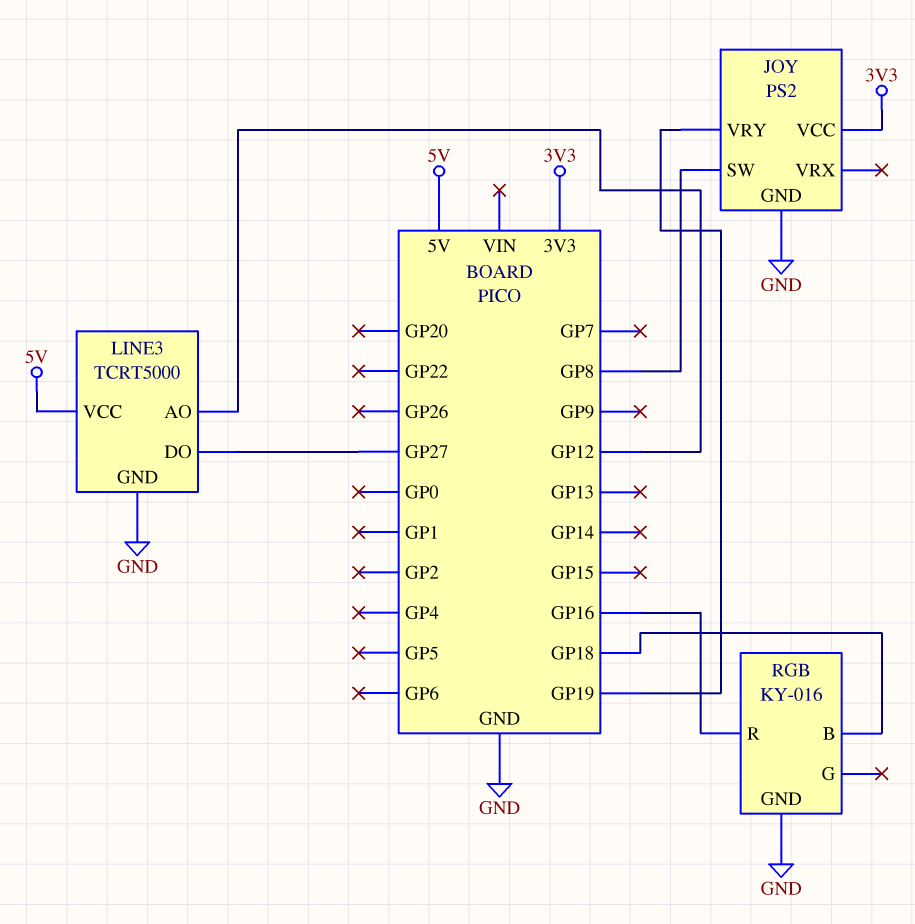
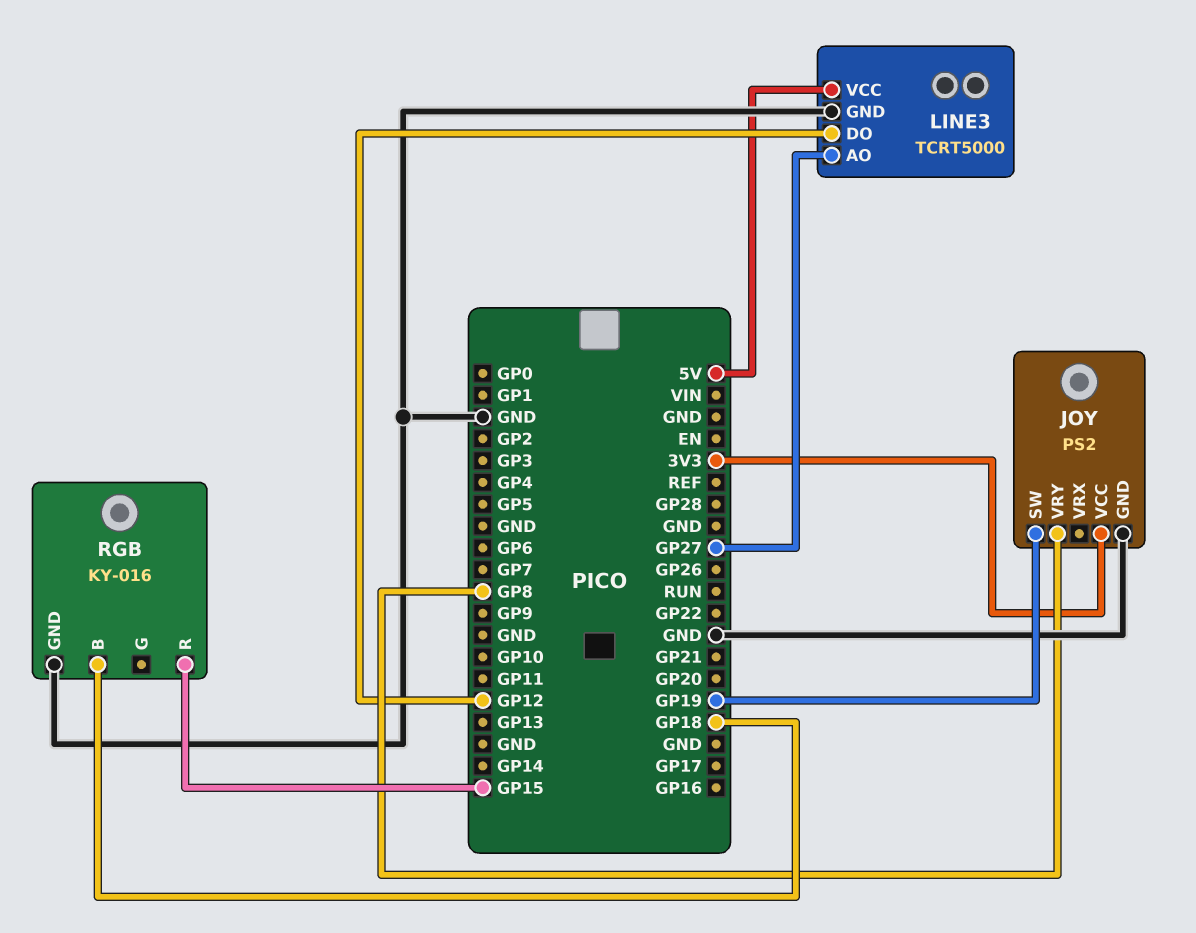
JOY pin SW: GP8 -> GP19
JOY pin VRY: GP19 -> GP8
LINE3 pin AO: GP12 -> GP27
LINE3 pin DO: GP27 -> GP12
RGB pin R: GP16 -> GP15

